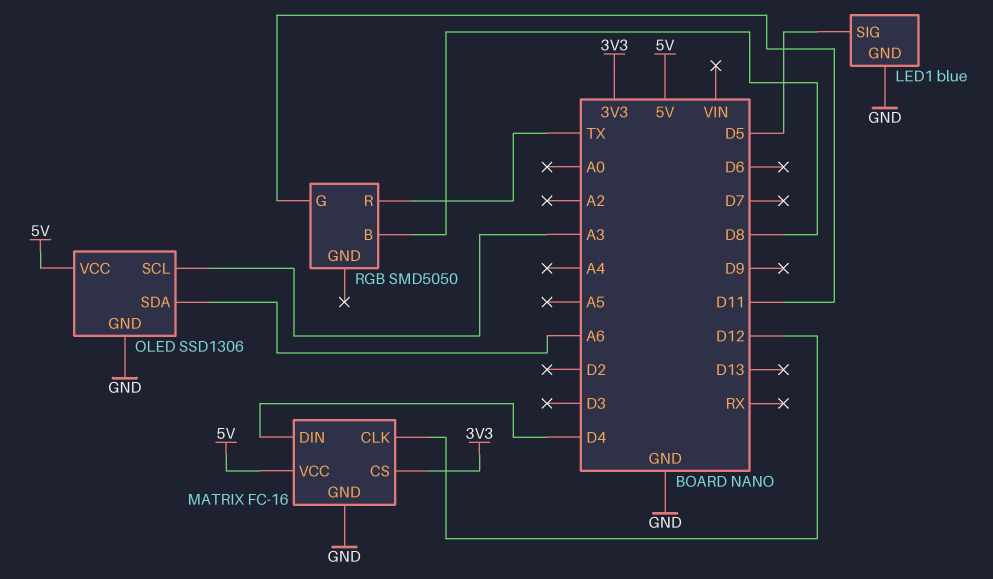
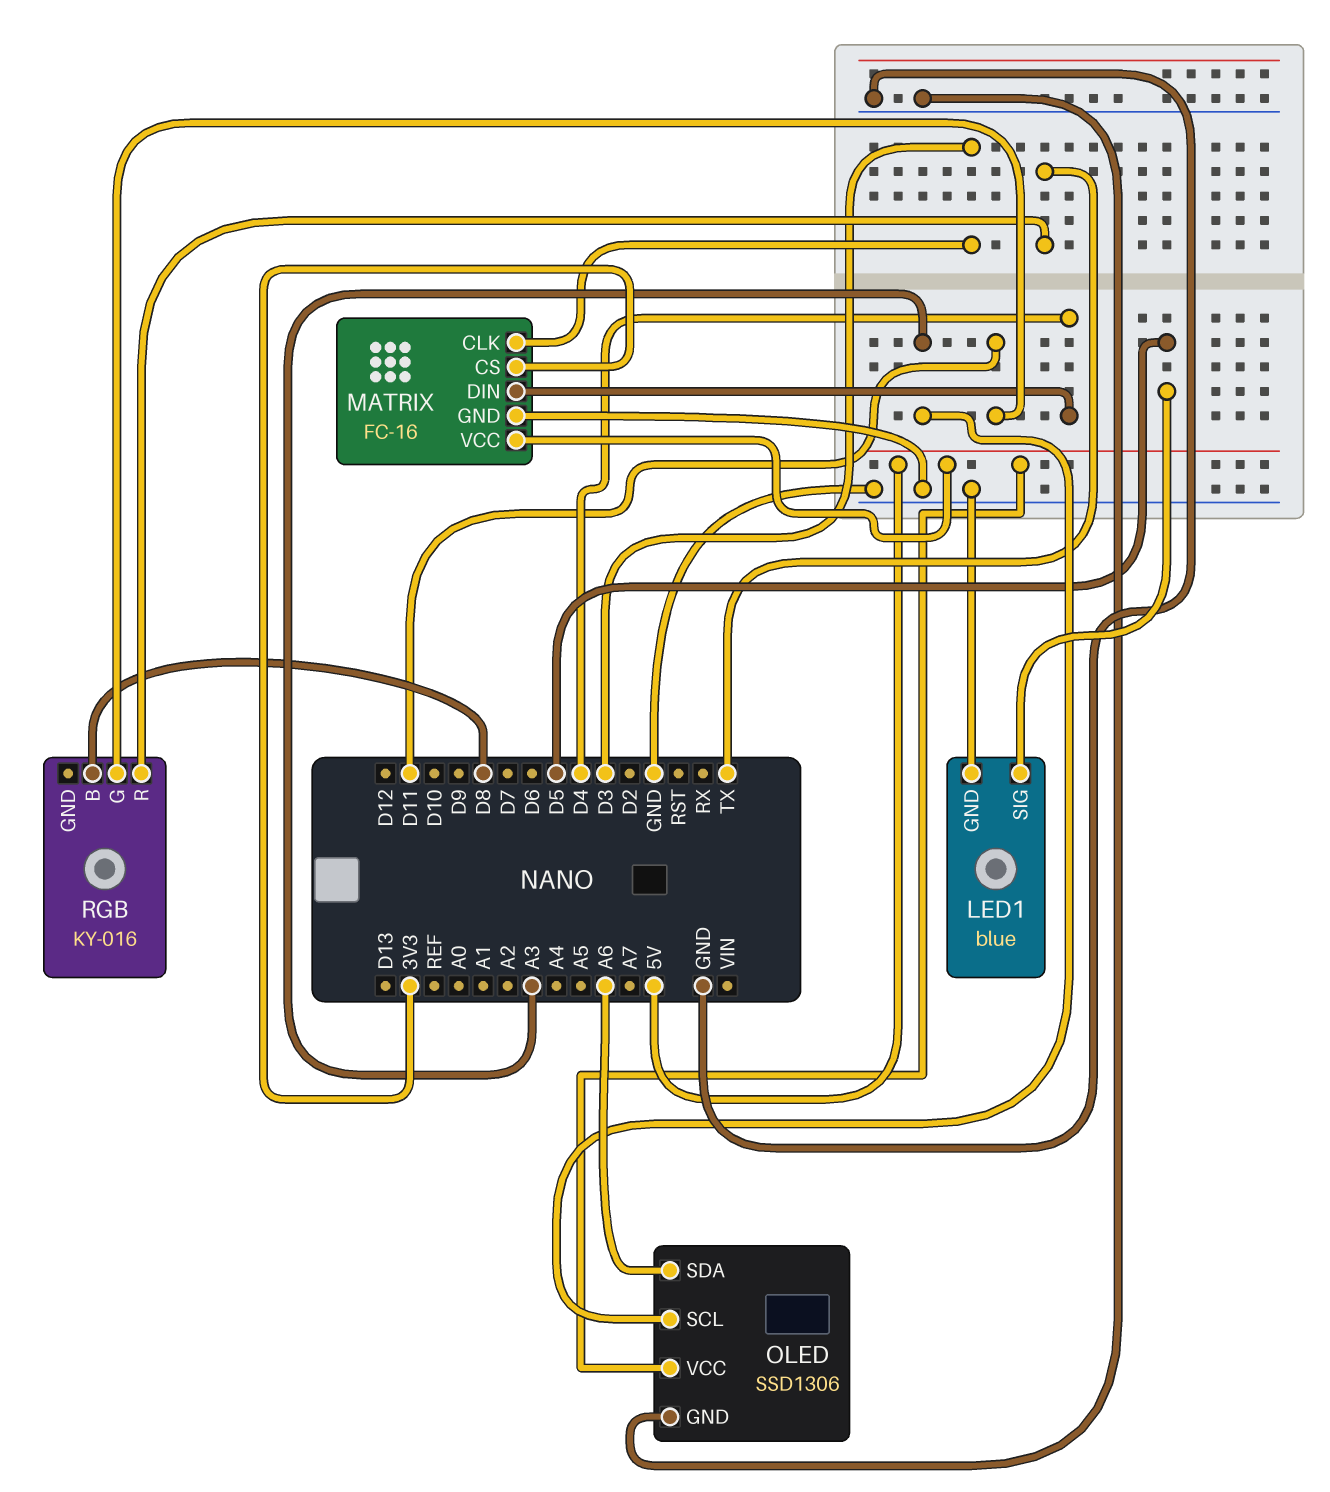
MATRIX pin CLK: D12 -> D3
RGB: SMD5050 -> KY-016

